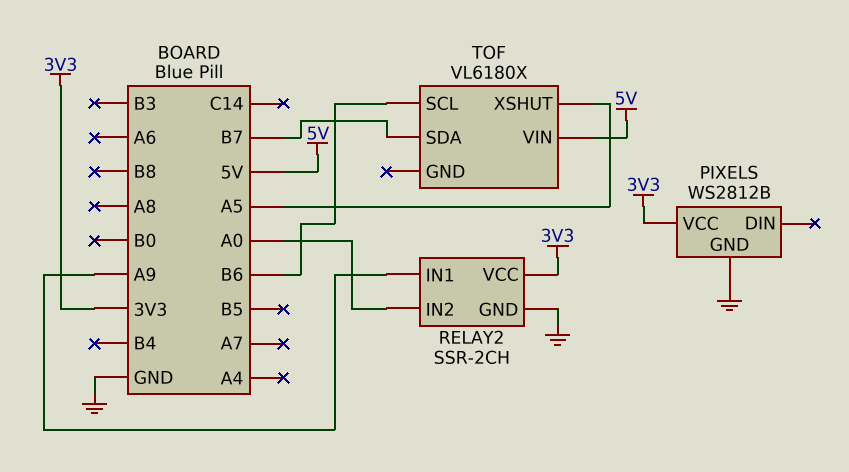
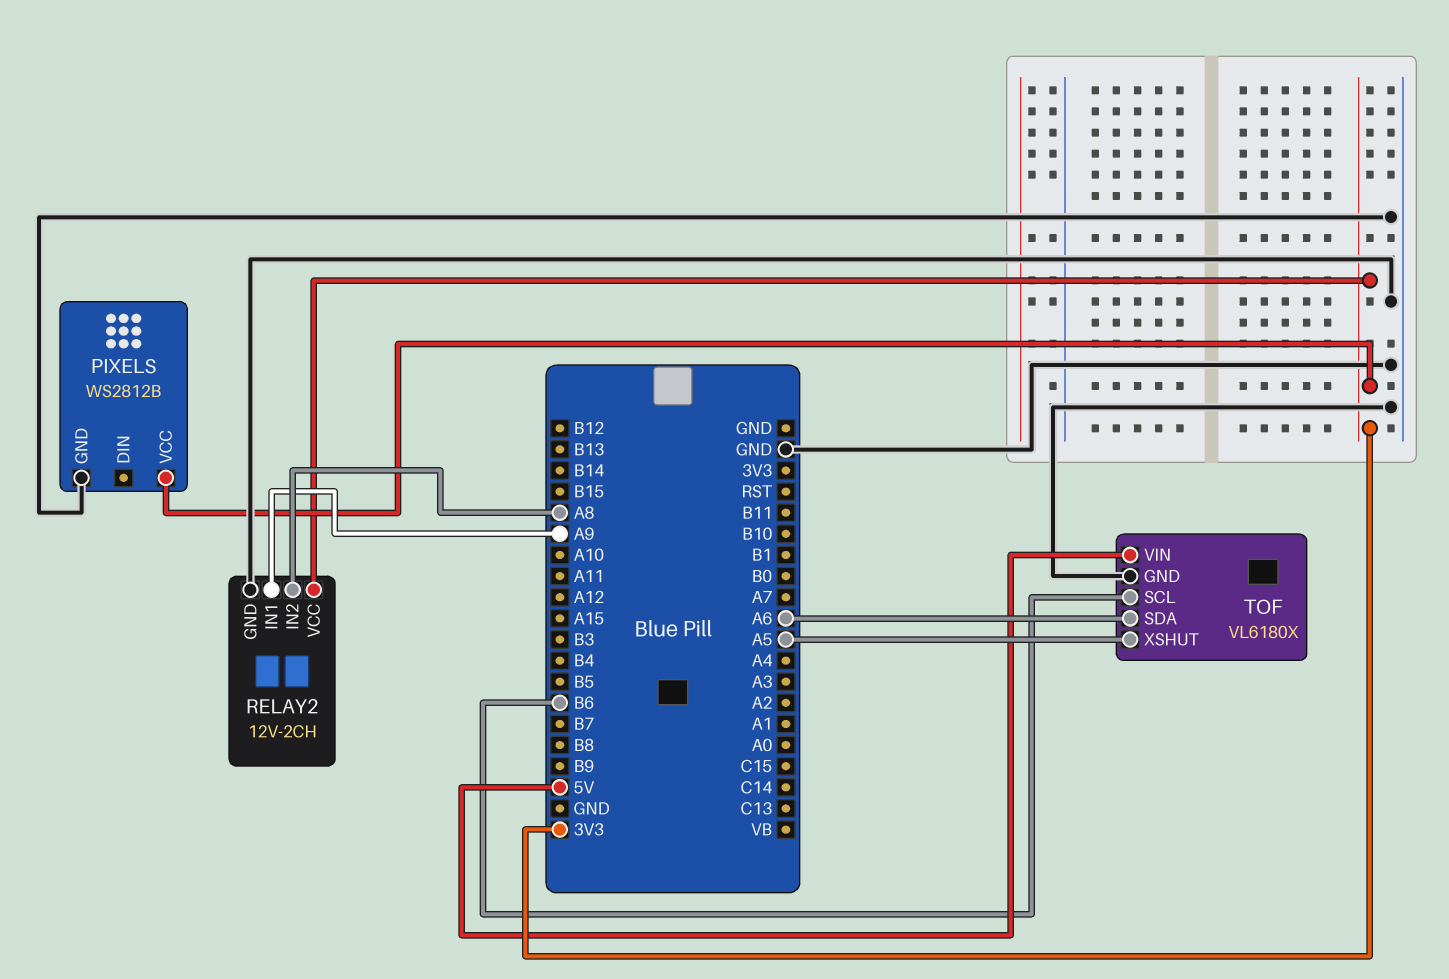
RELAY2: SSR-2CH -> 12V-2CH
RELAY2 pin IN2: A0 -> A8
TOF pin GND: none -> GND
TOF pin SDA: B7 -> A6

